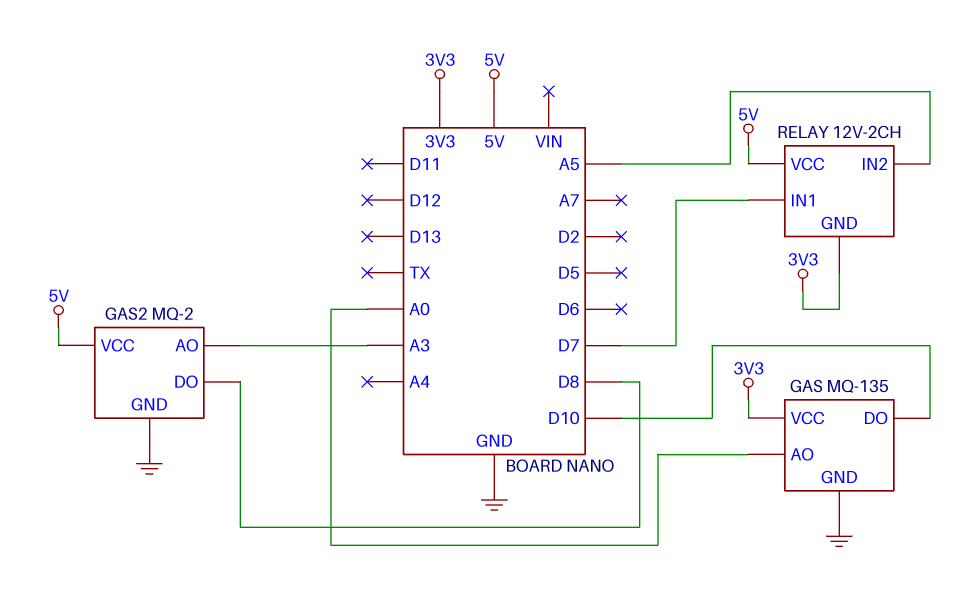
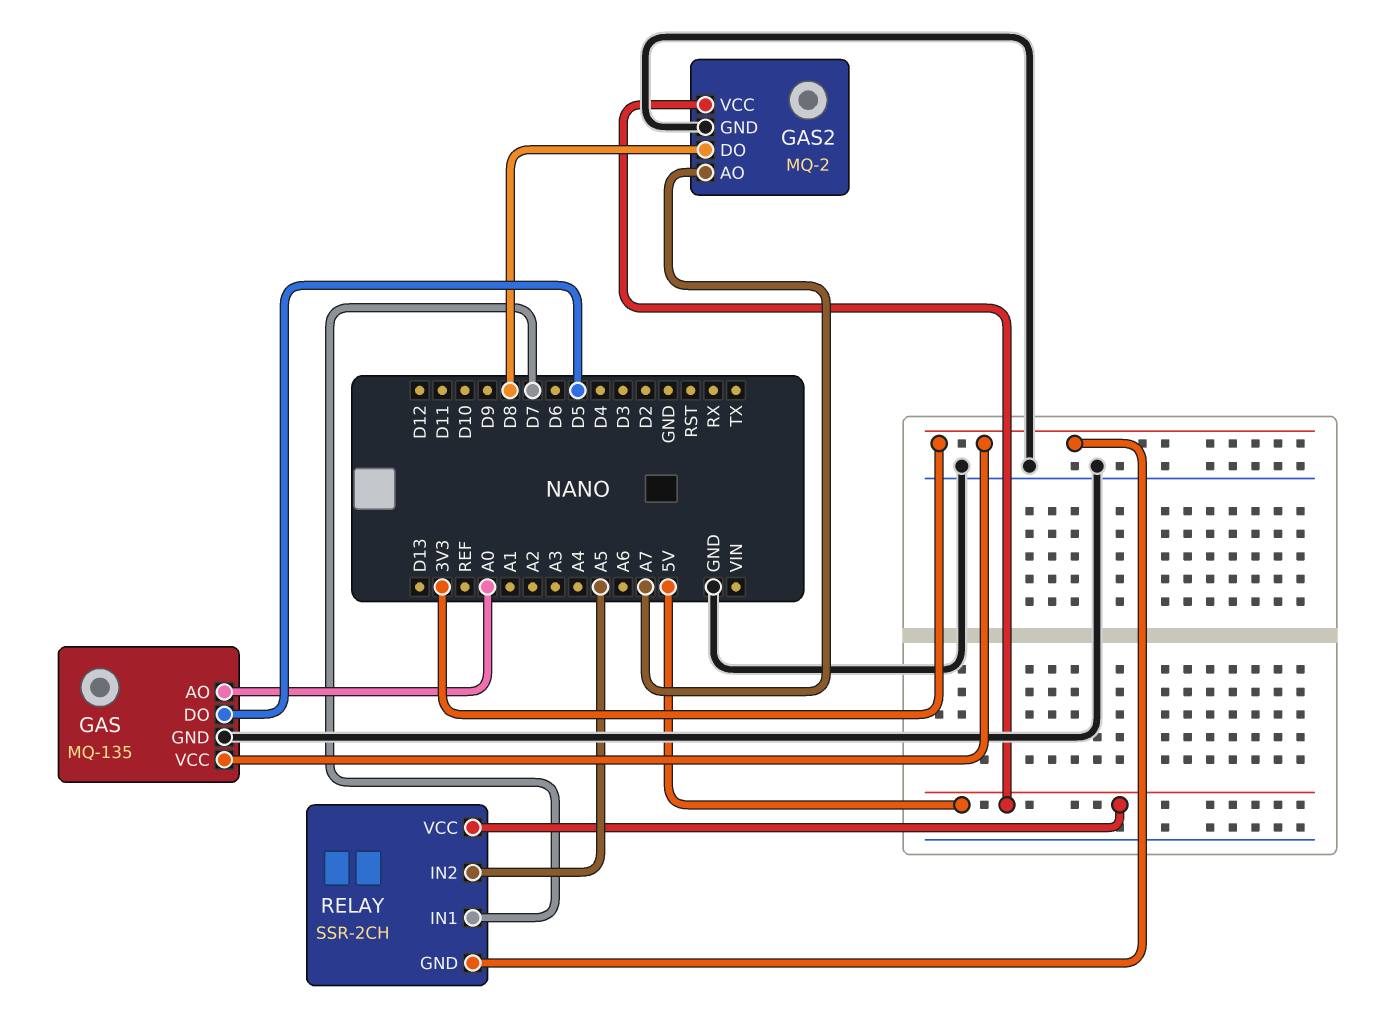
GAS pin DO: D10 -> D5
GAS2 pin AO: A3 -> A7
RELAY: 12V-2CH -> SSR-2CH

